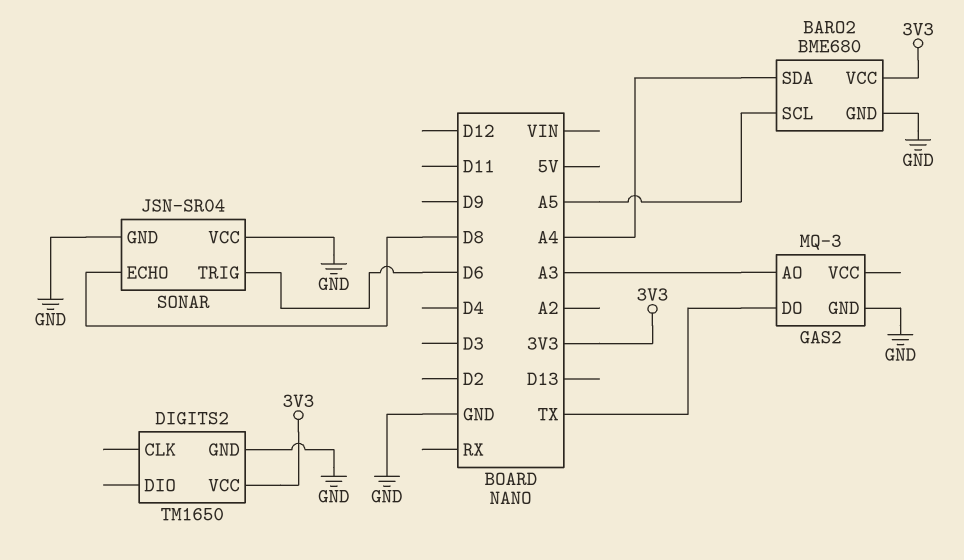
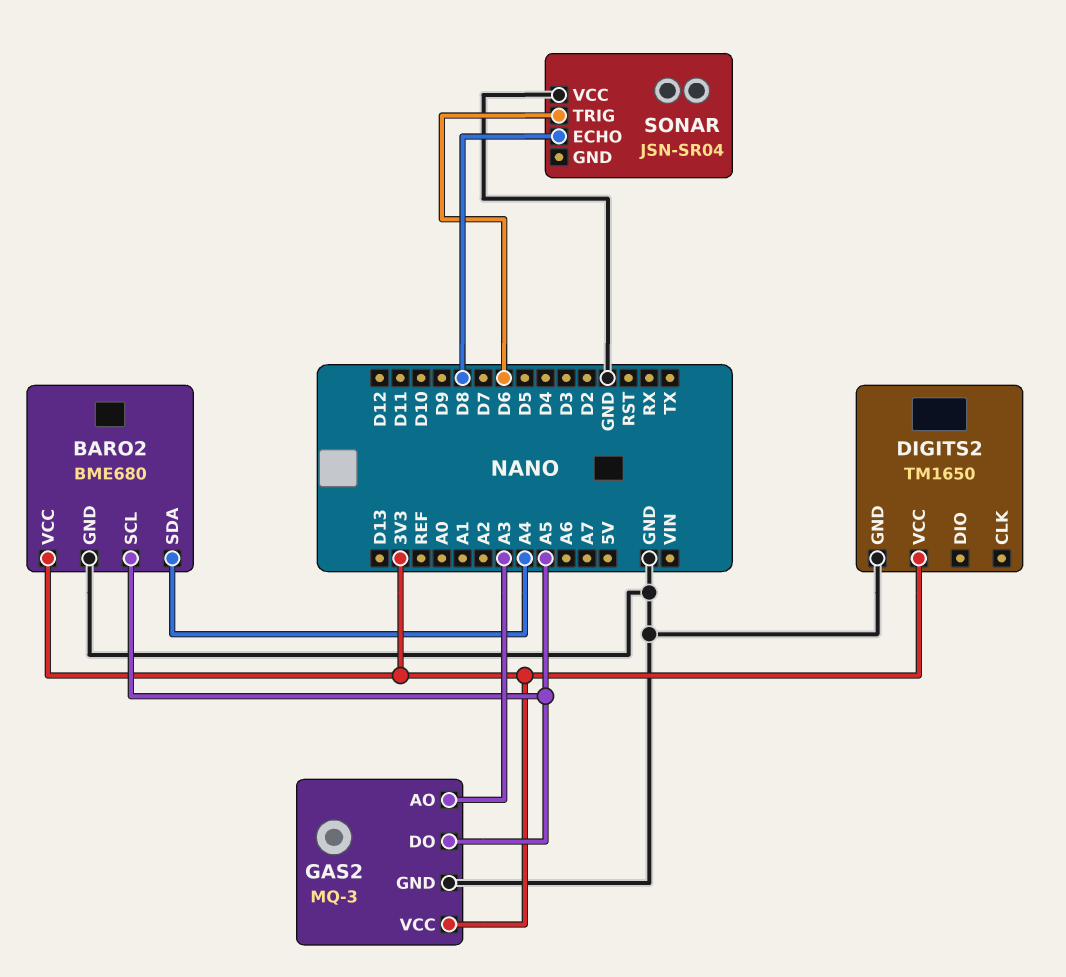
GAS2 pin DO: TX -> A5
GAS2 pin VCC: none -> 3V3
SONAR pin GND: GND -> none

